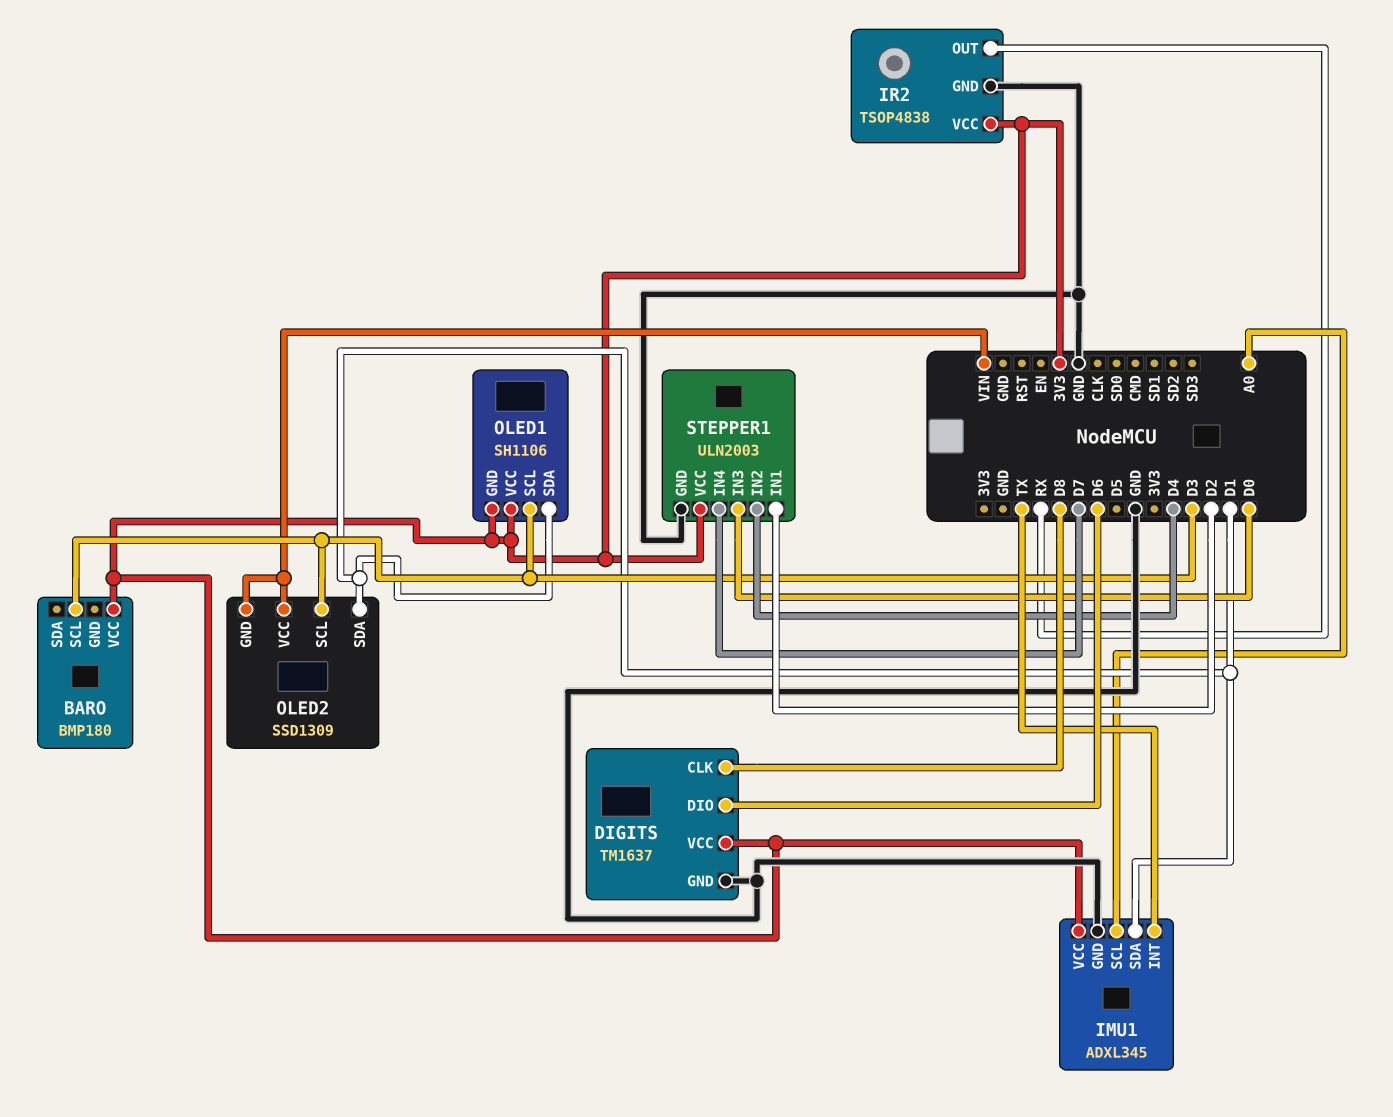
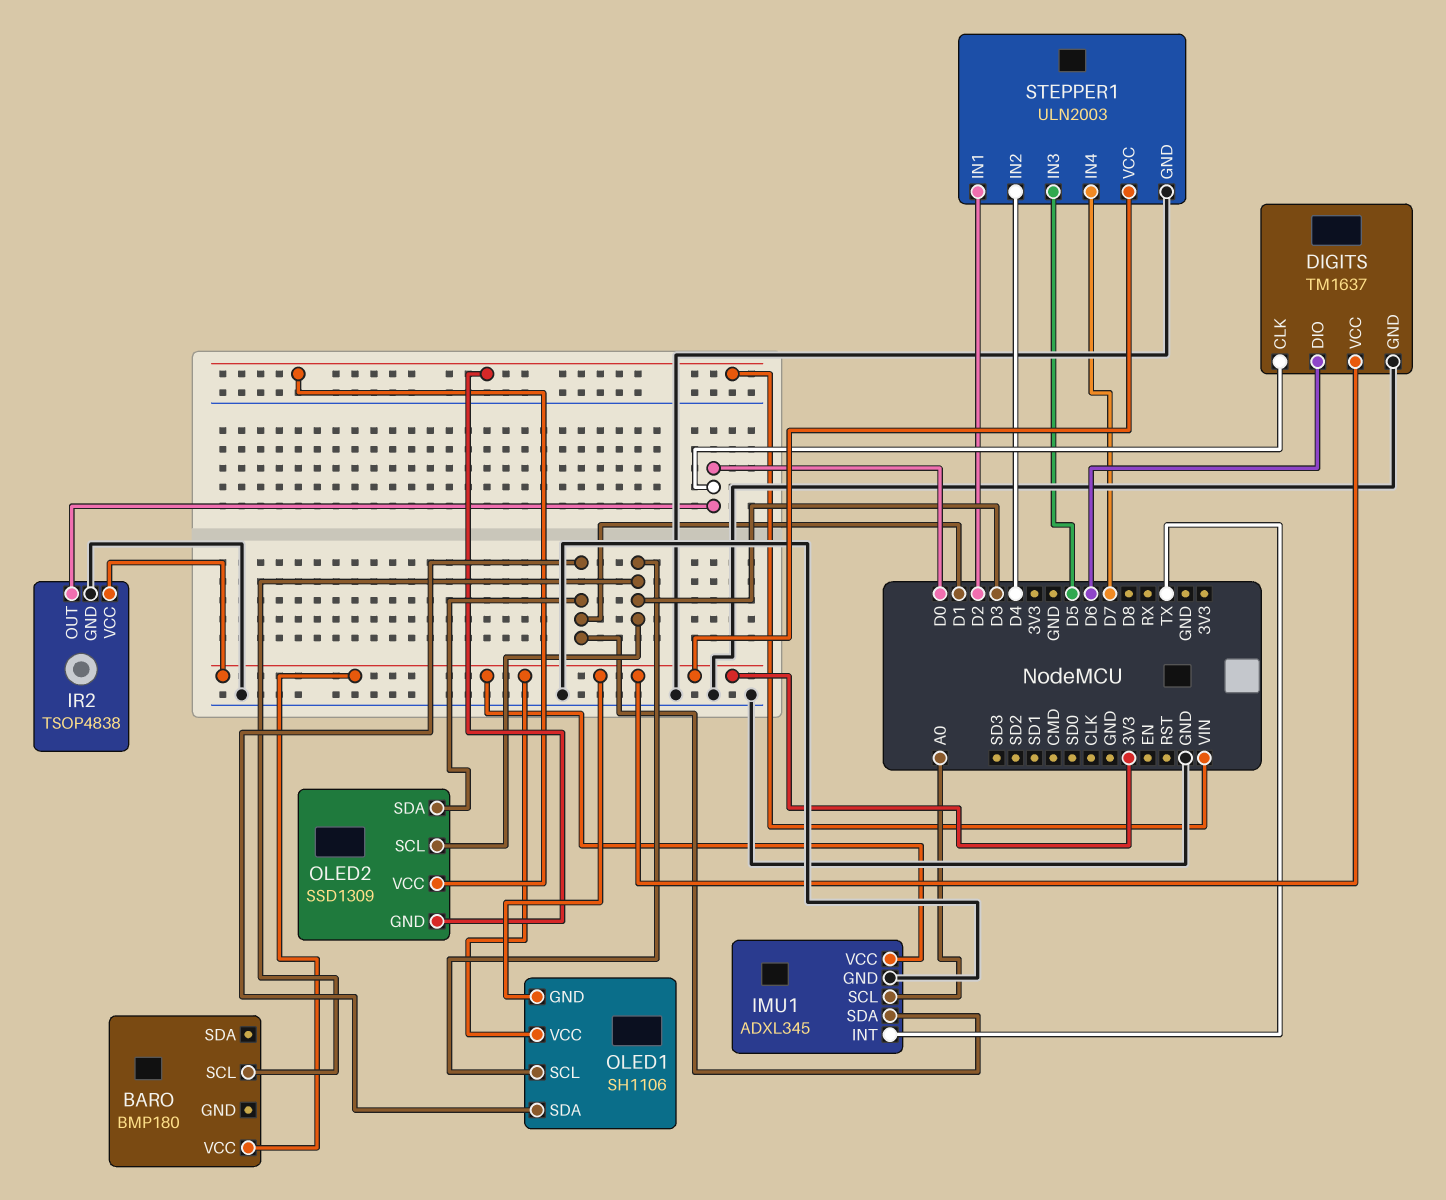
DIGITS pin CLK: D8 -> D0
IR2 pin OUT: RX -> D0
STEPPER1 pin IN3: D0 -> D5

